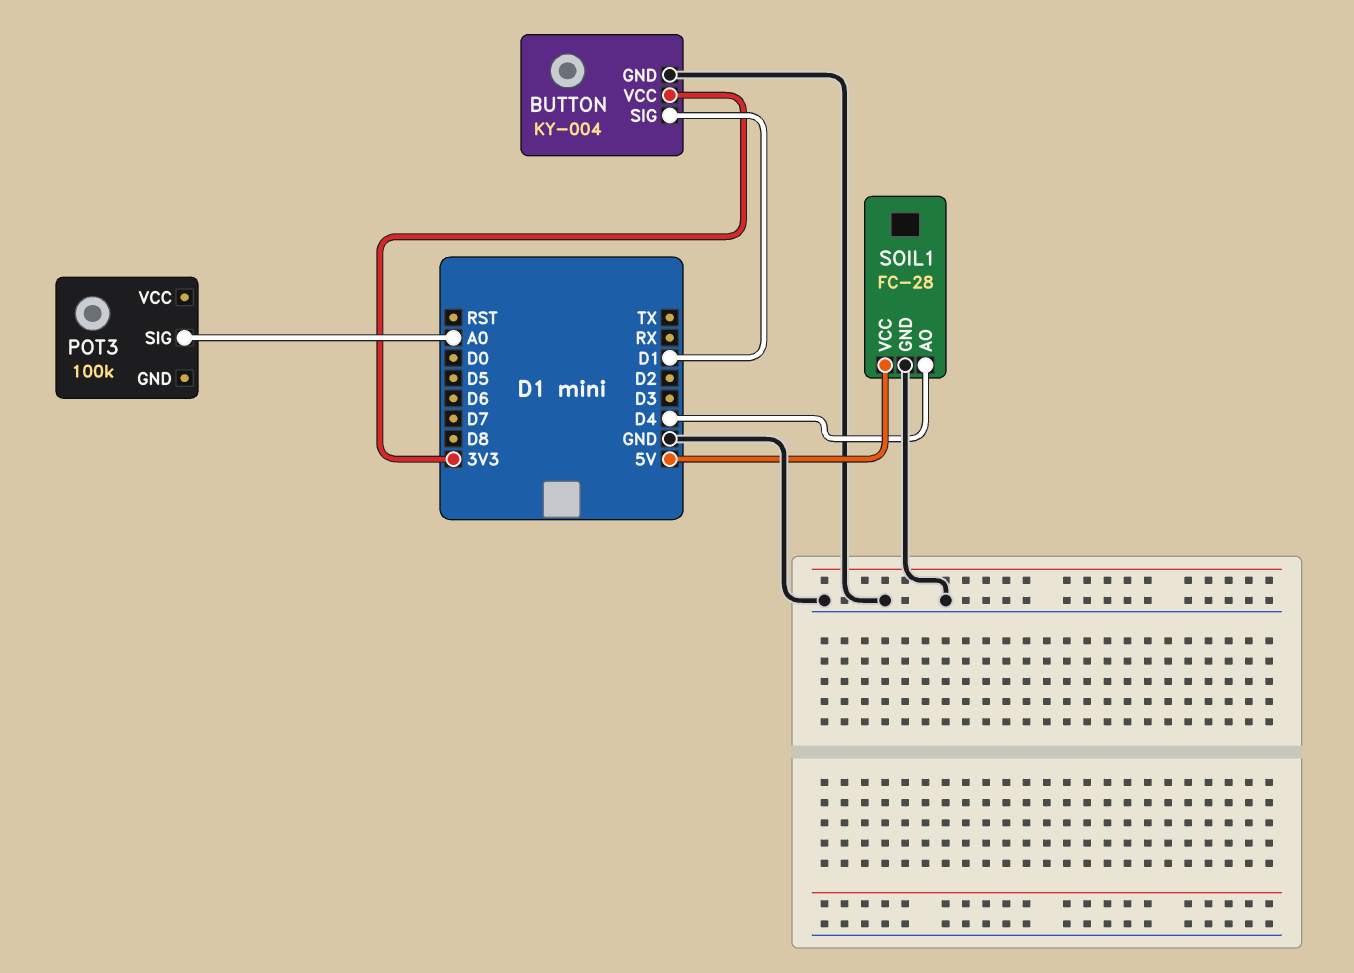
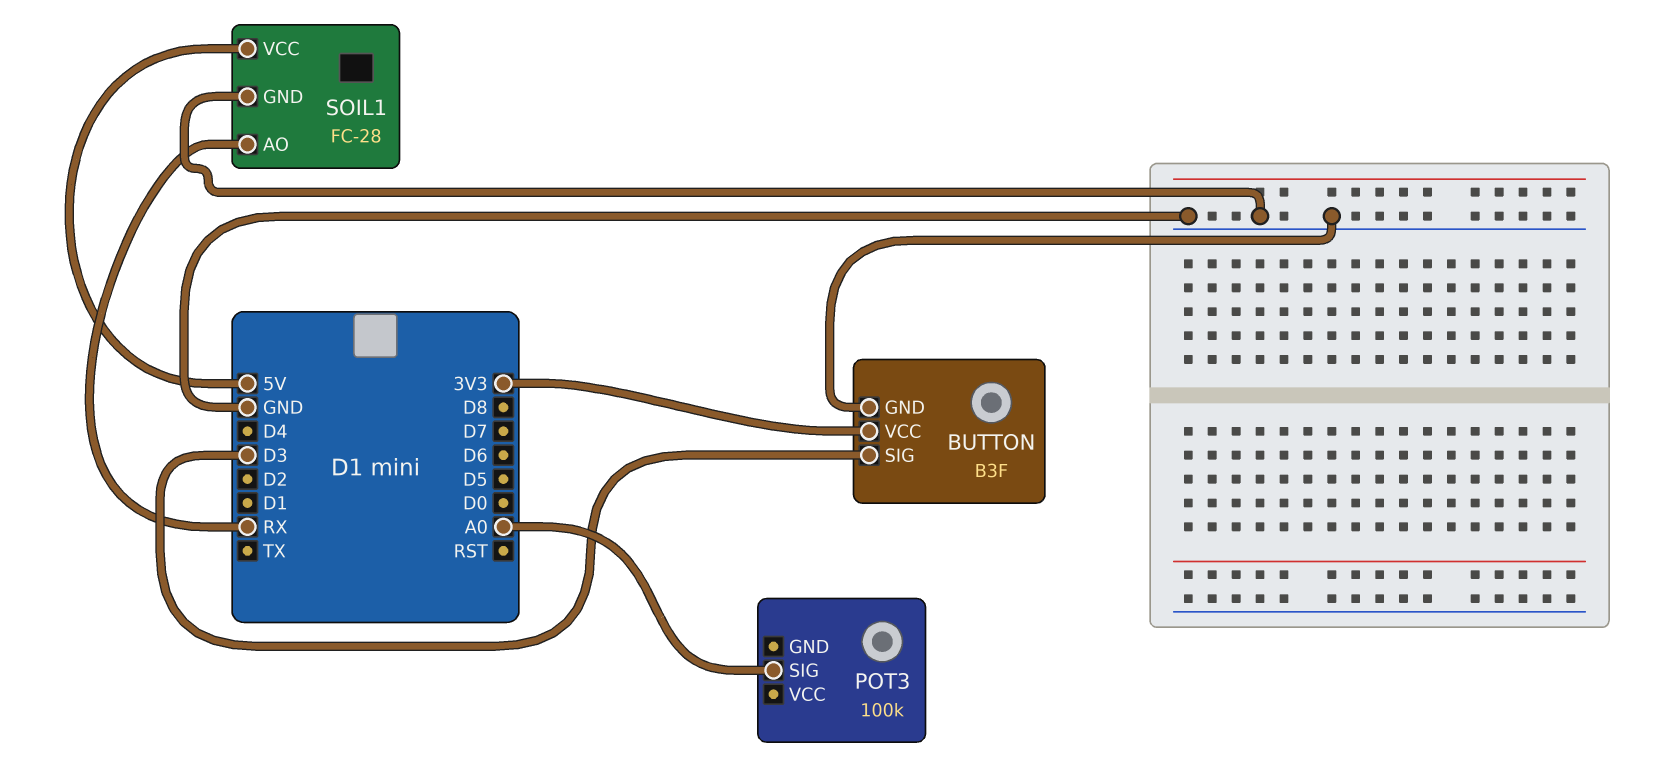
BUTTON: KY-004 -> B3F
BUTTON pin SIG: D1 -> D3
SOIL1 pin AO: D4 -> RX

